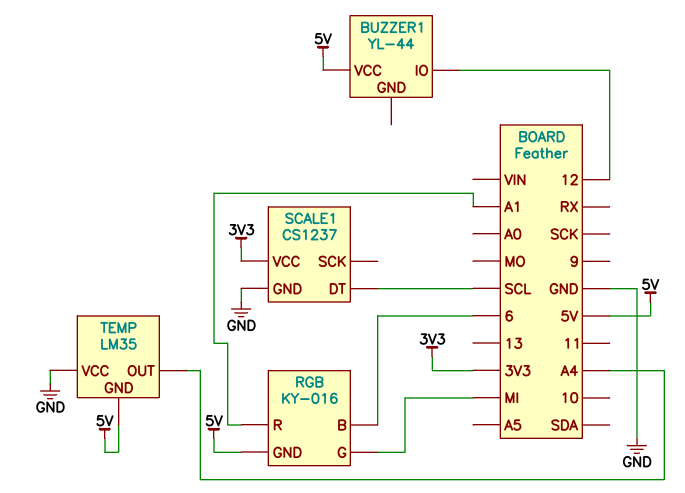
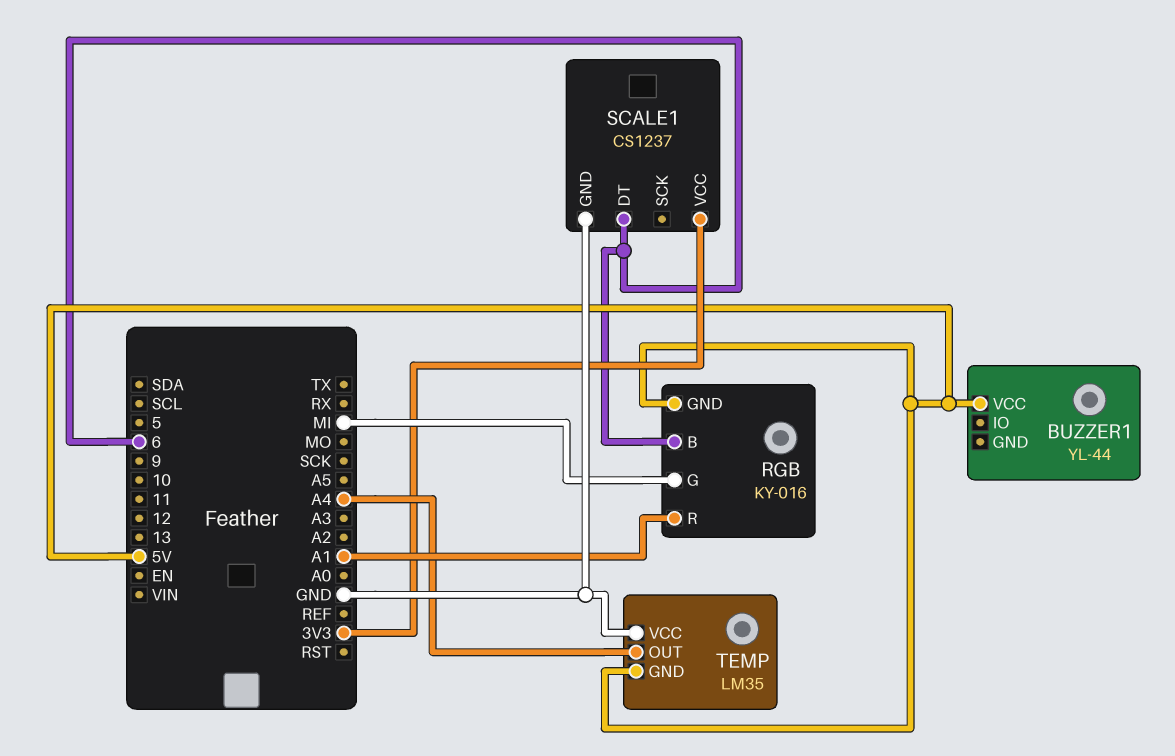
BUZZER1 pin IO: 12 -> none
SCALE1 pin DT: SCL -> 6

